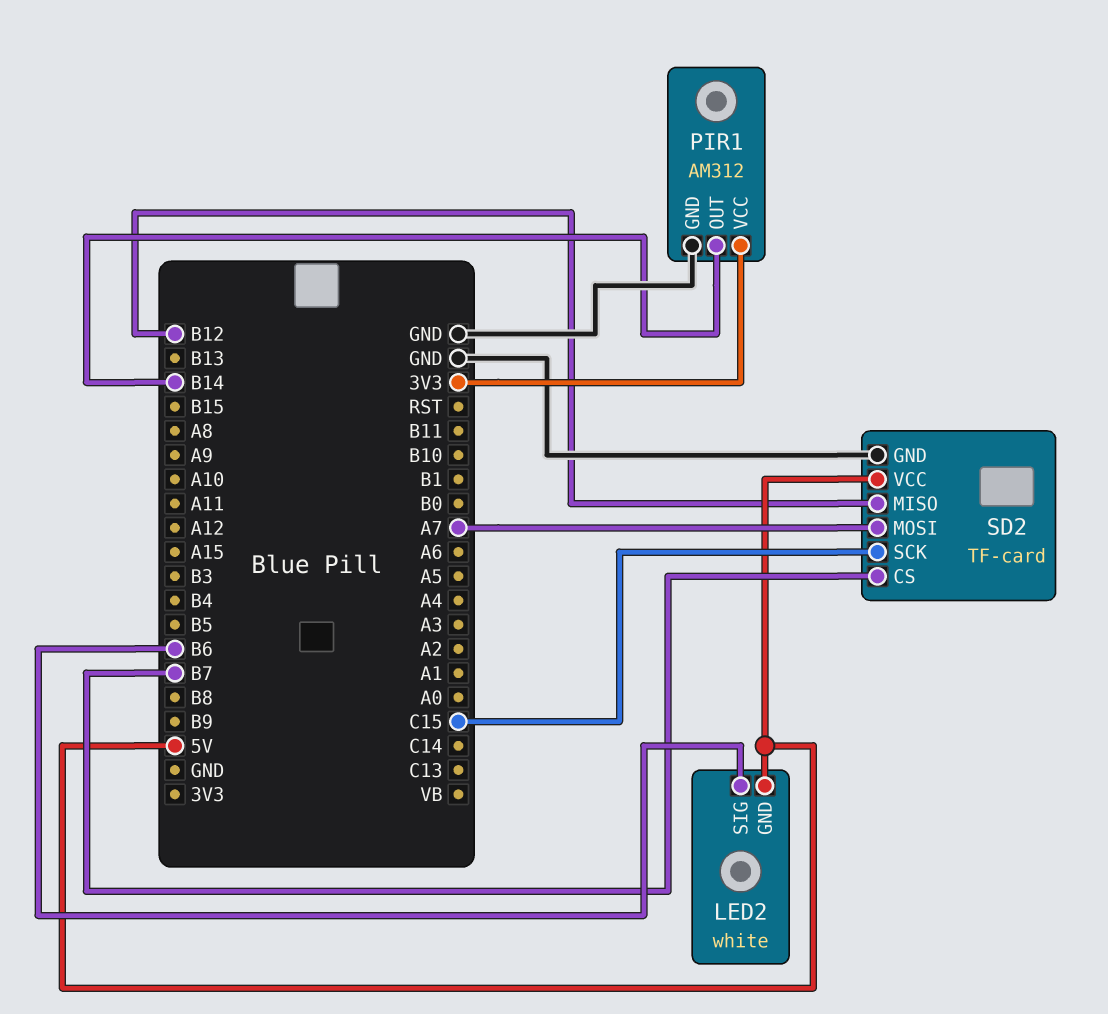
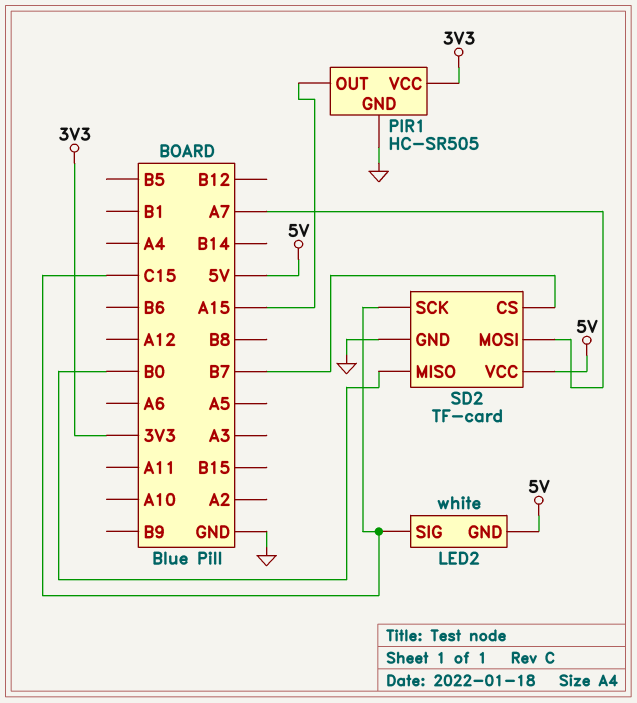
LED2 pin SIG: B6 -> C15
PIR1: AM312 -> HC-SR505
PIR1 pin OUT: B14 -> A15
SD2 pin MISO: B12 -> B0

